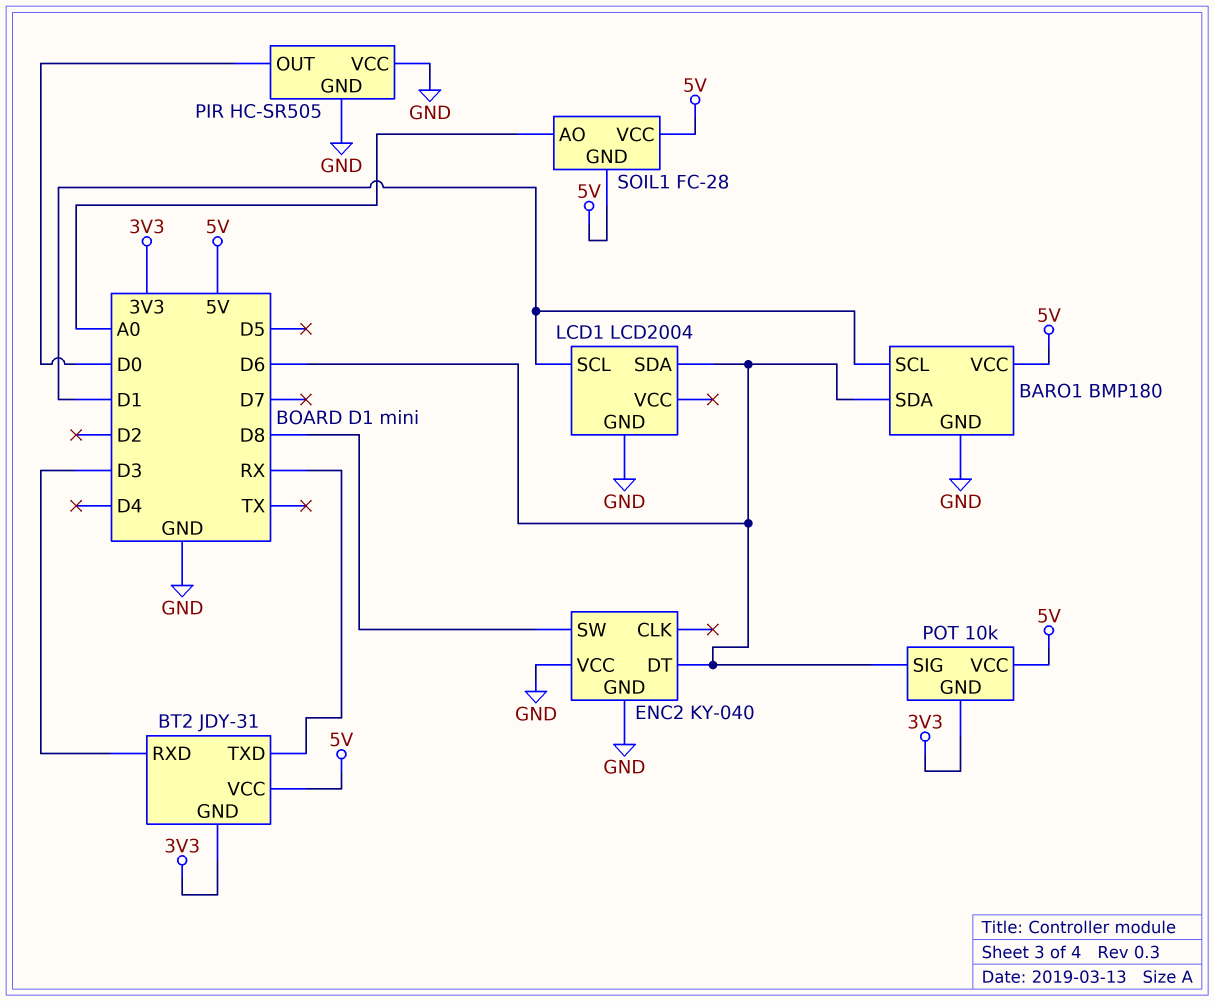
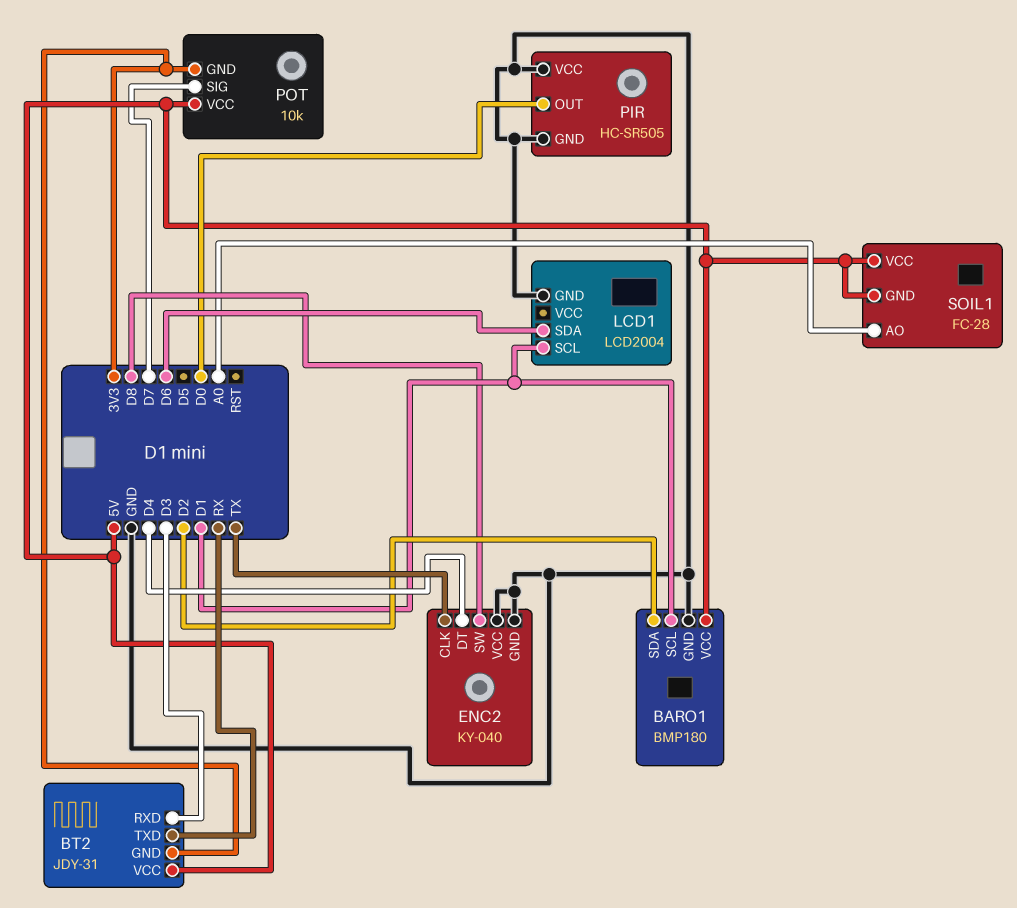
BARO1 pin SDA: D6 -> D2
ENC2 pin CLK: none -> TX
ENC2 pin DT: D6 -> D4
POT pin SIG: D6 -> D7

